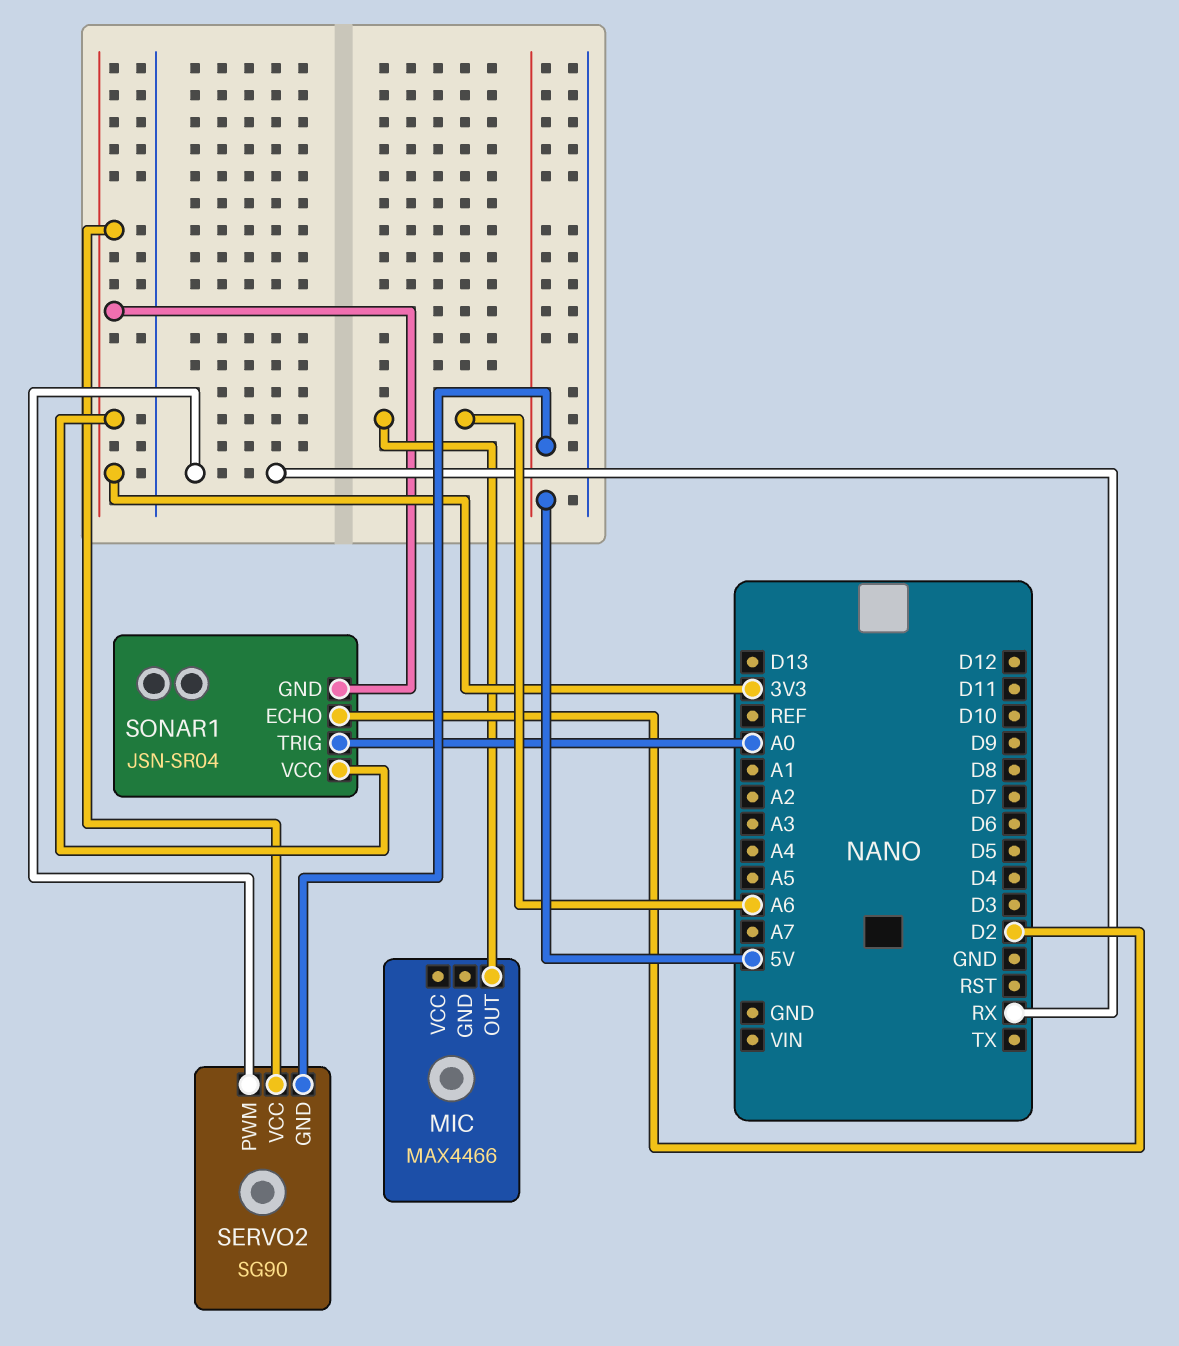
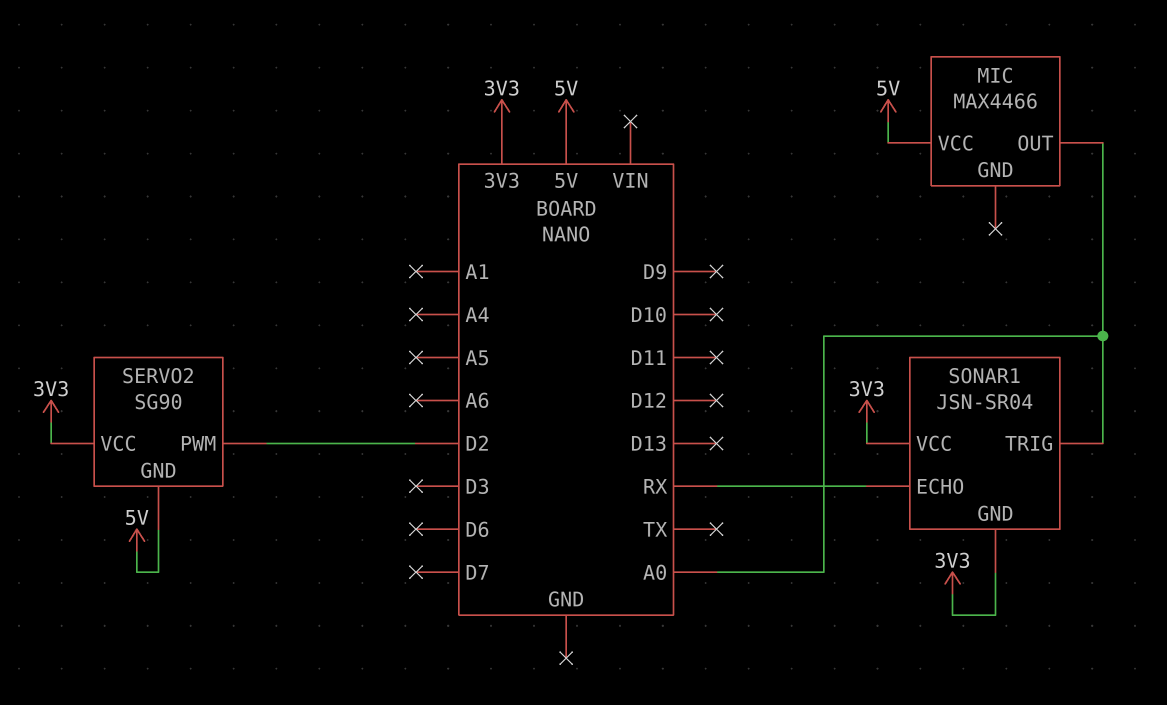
MIC pin OUT: A6 -> A0
MIC pin VCC: none -> 5V
SERVO2 pin PWM: RX -> D2
SONAR1 pin ECHO: D2 -> RX

